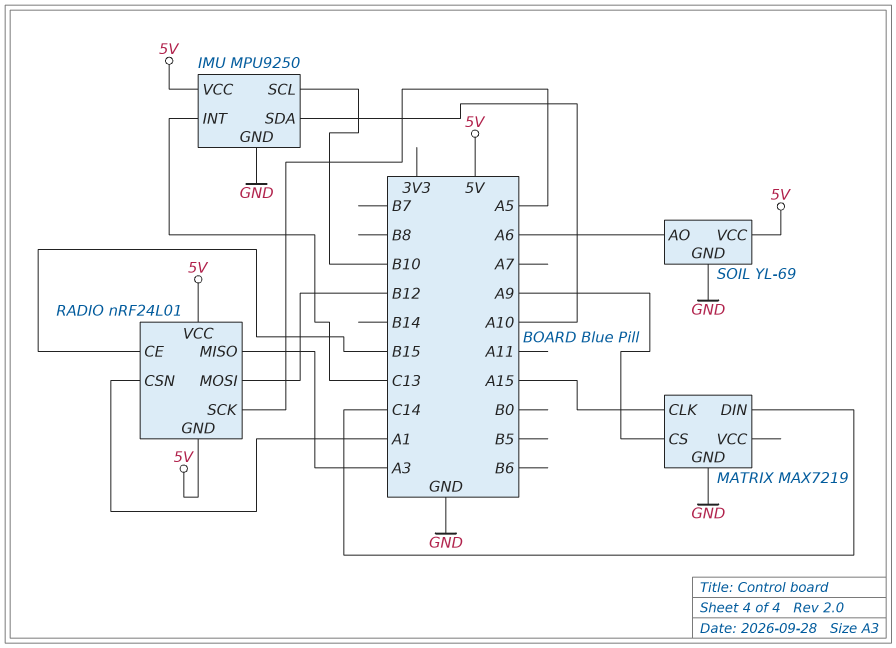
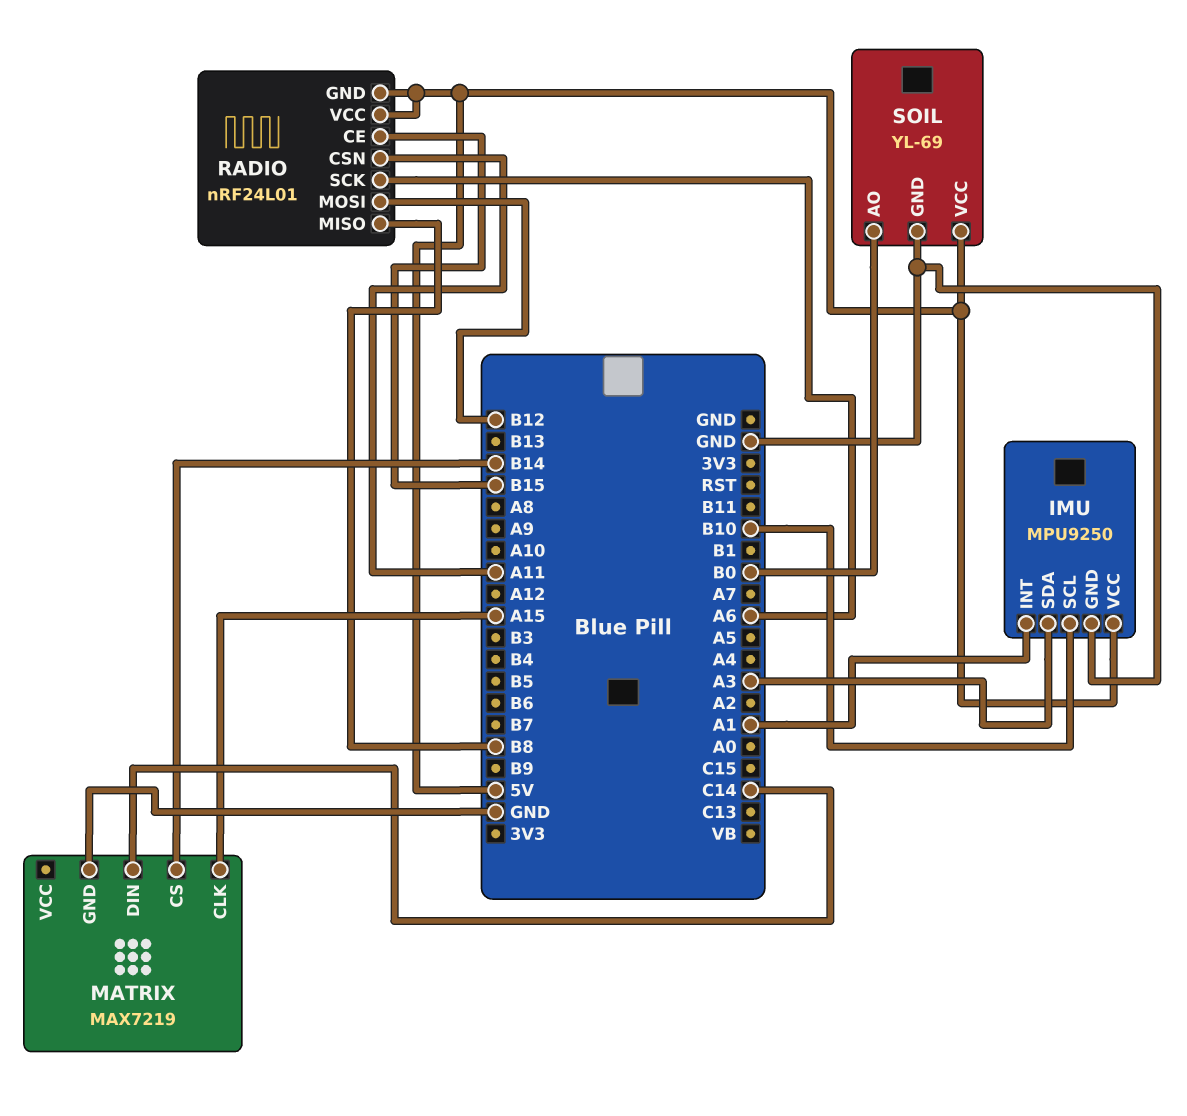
IMU pin INT: C13 -> A1
IMU pin SDA: A10 -> A3
MATRIX pin CS: A9 -> B14
RADIO pin CSN: A1 -> A11
RADIO pin MISO: A3 -> B8
RADIO pin SCK: A5 -> A6
SOIL pin AO: A6 -> B0

